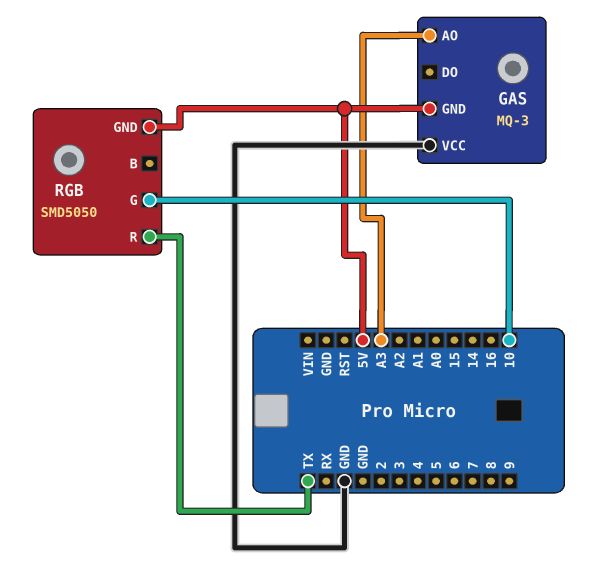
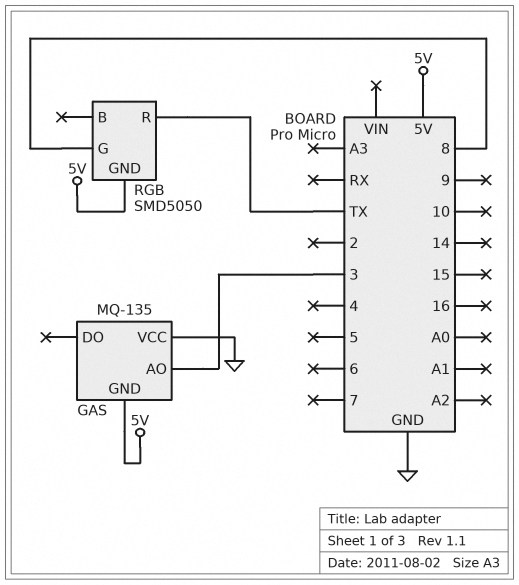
GAS: MQ-3 -> MQ-135
GAS pin AO: A3 -> 3
RGB pin G: 10 -> 8

